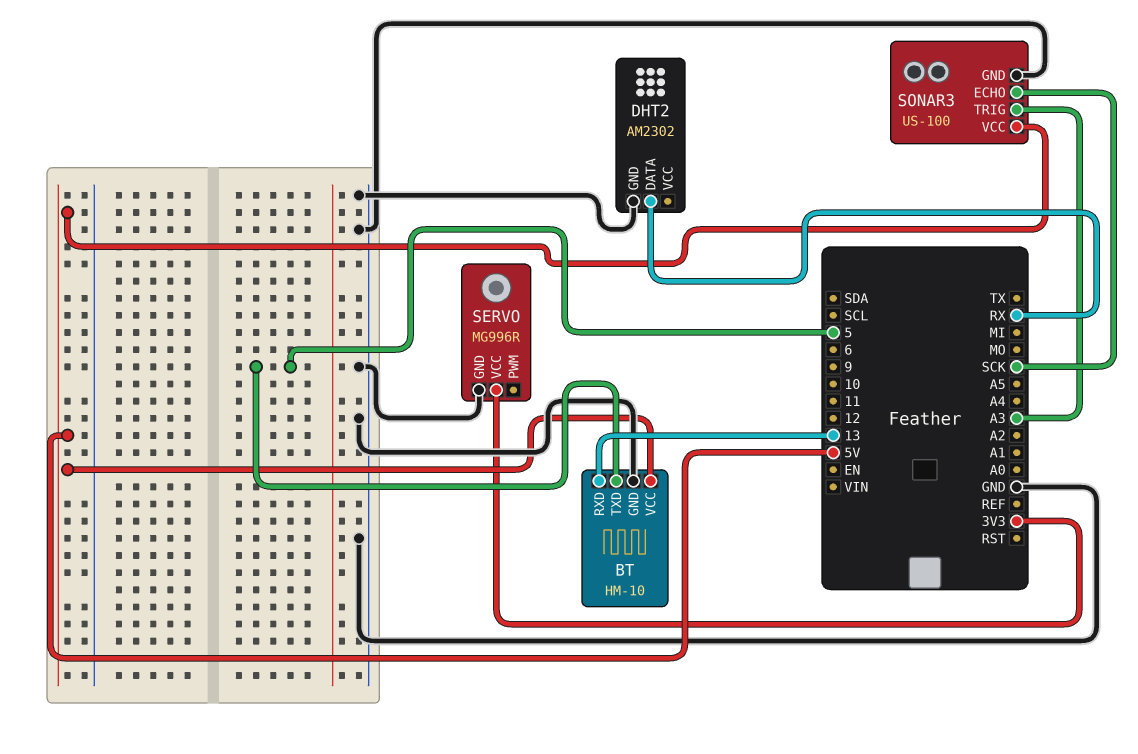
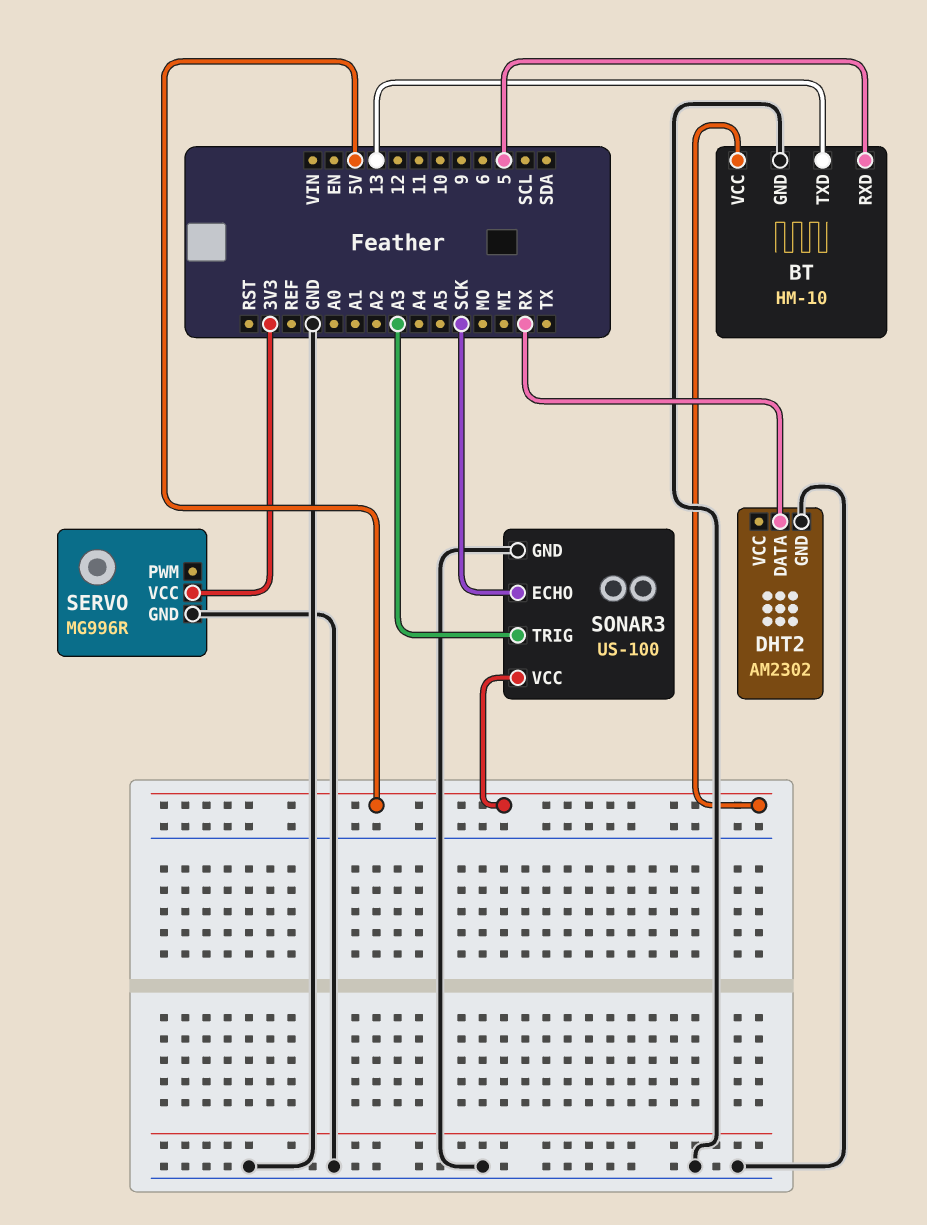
BT pin RXD: 13 -> 5
BT pin TXD: 5 -> 13

